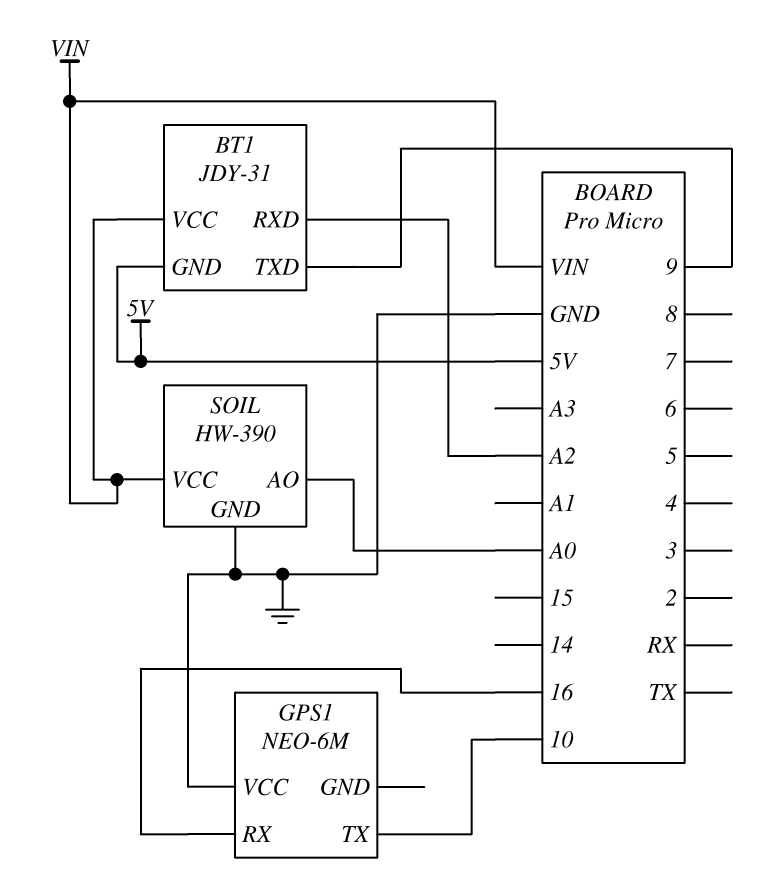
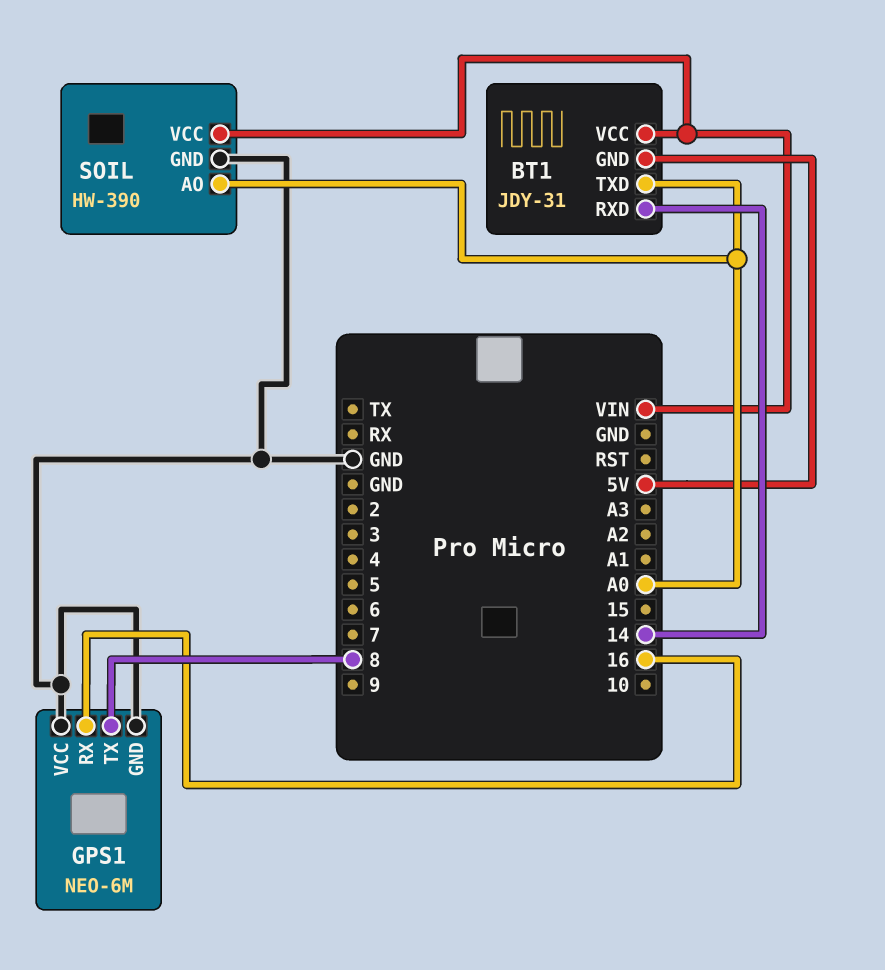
BT1 pin RXD: A2 -> 14
BT1 pin TXD: 9 -> A0
GPS1 pin GND: none -> GND
GPS1 pin TX: 10 -> 8

